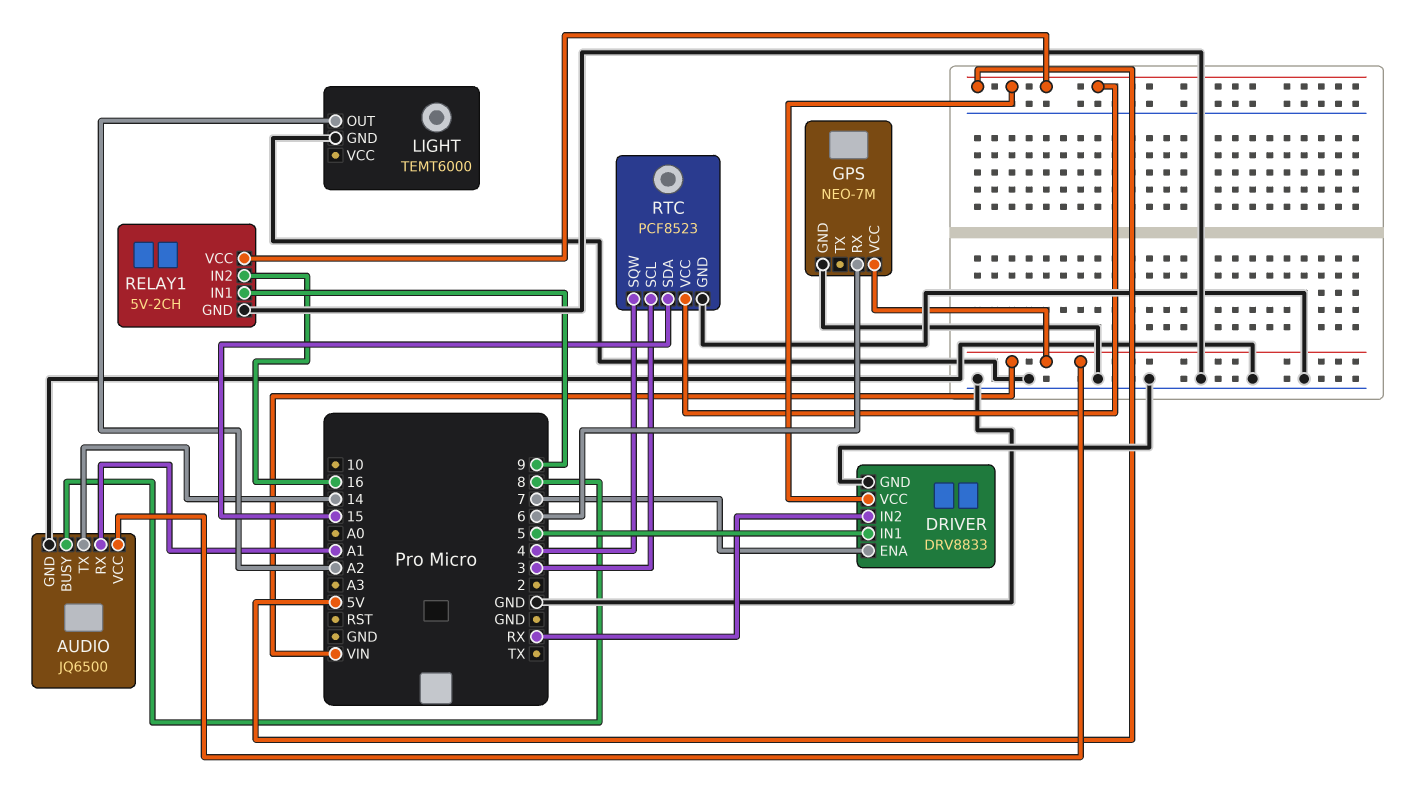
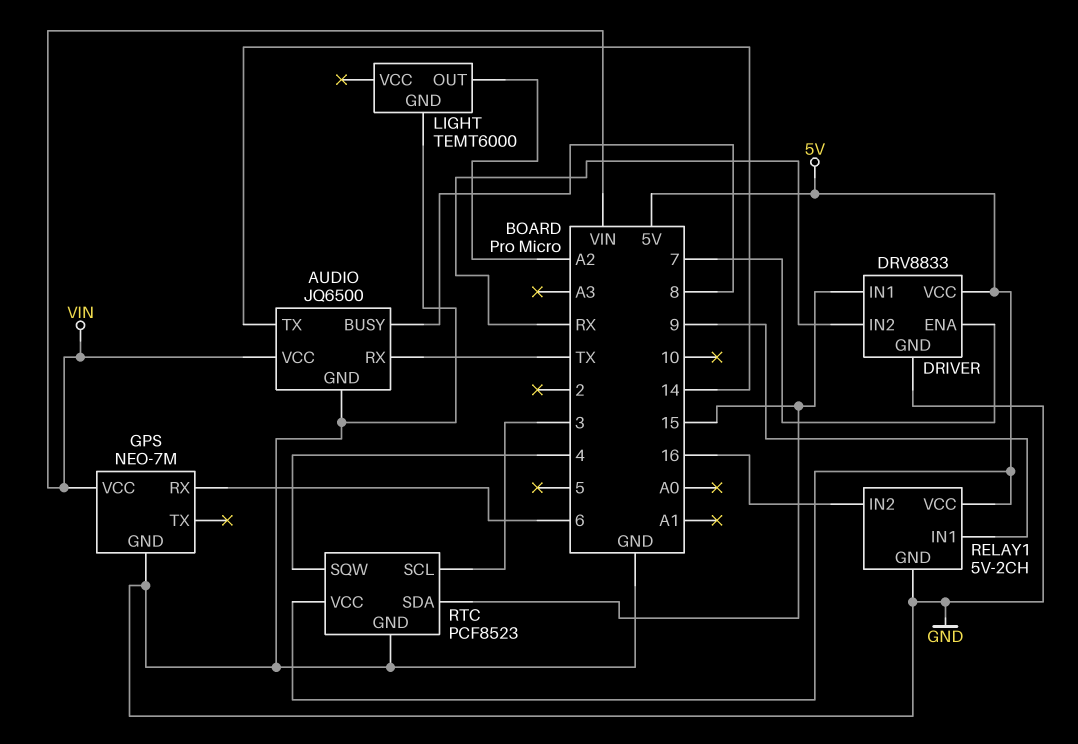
AUDIO pin RX: A1 -> TX
DRIVER pin IN1: 5 -> 15

